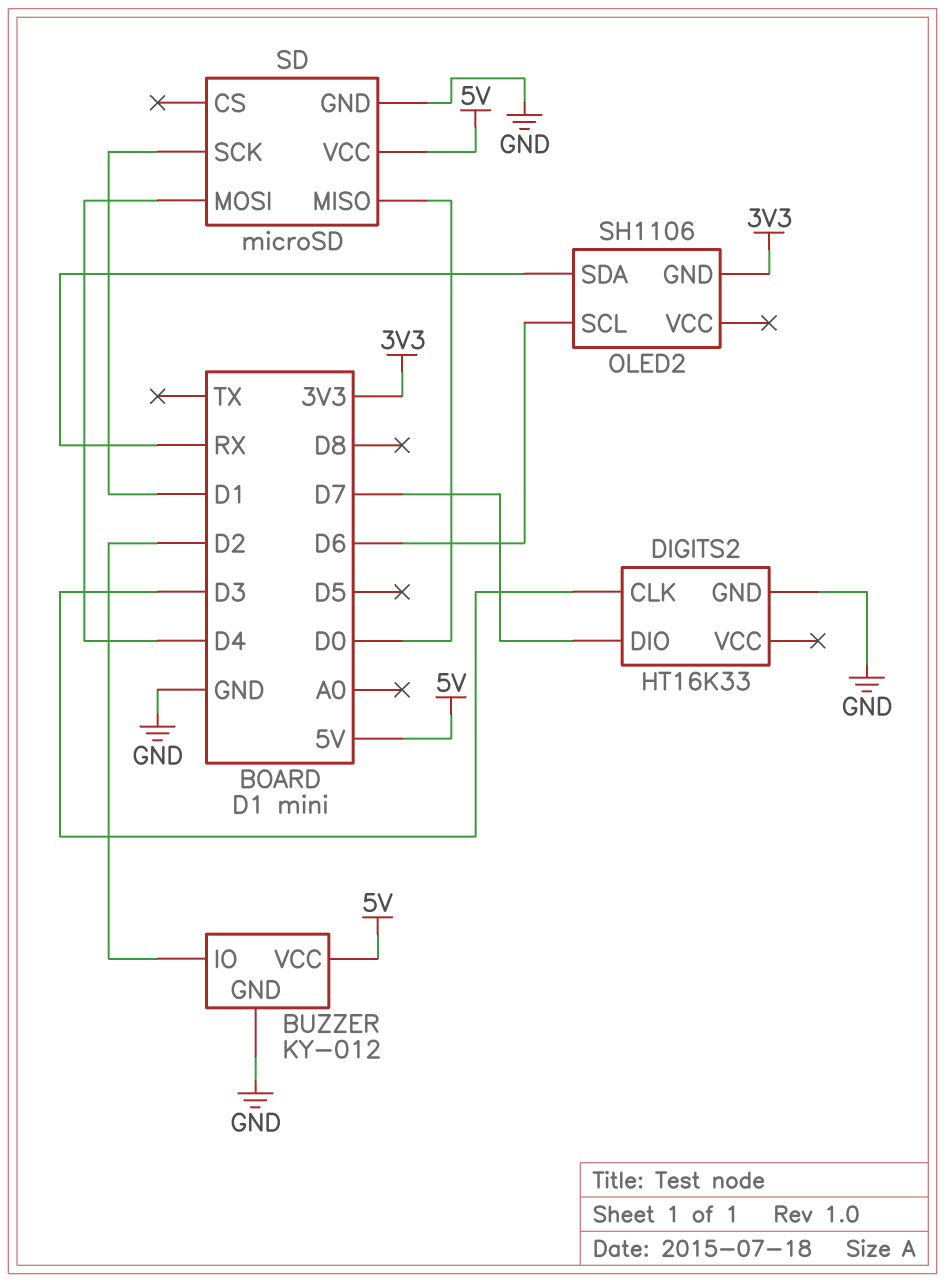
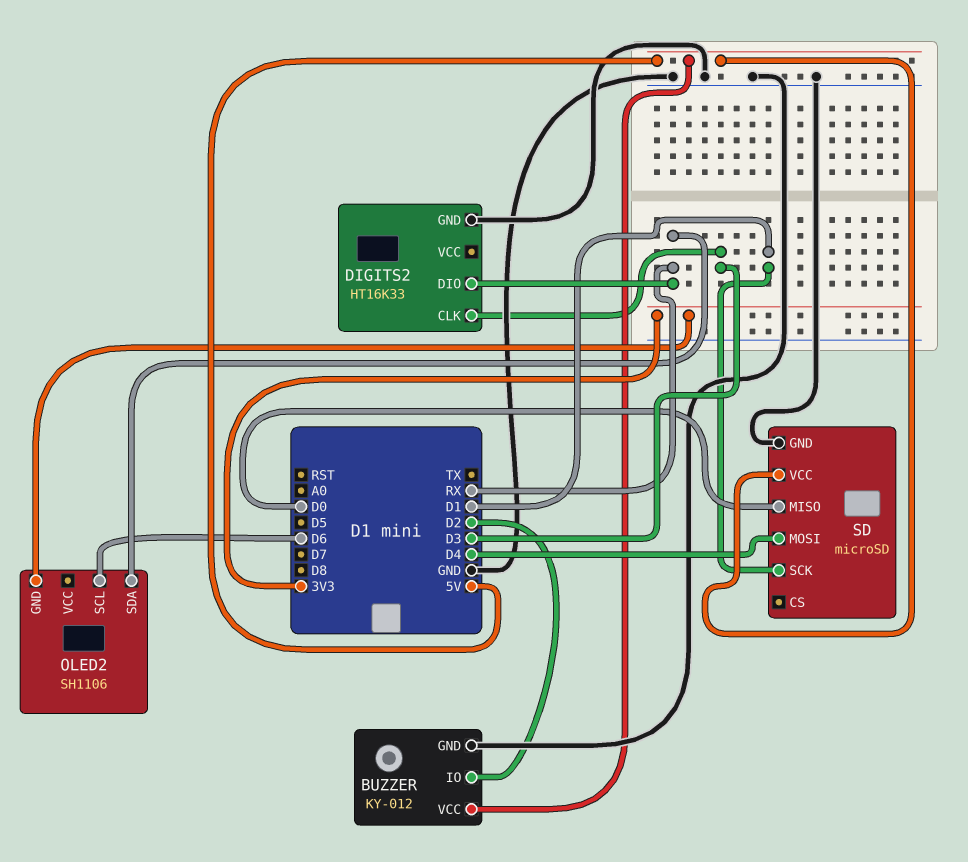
DIGITS2 pin DIO: D7 -> RX

